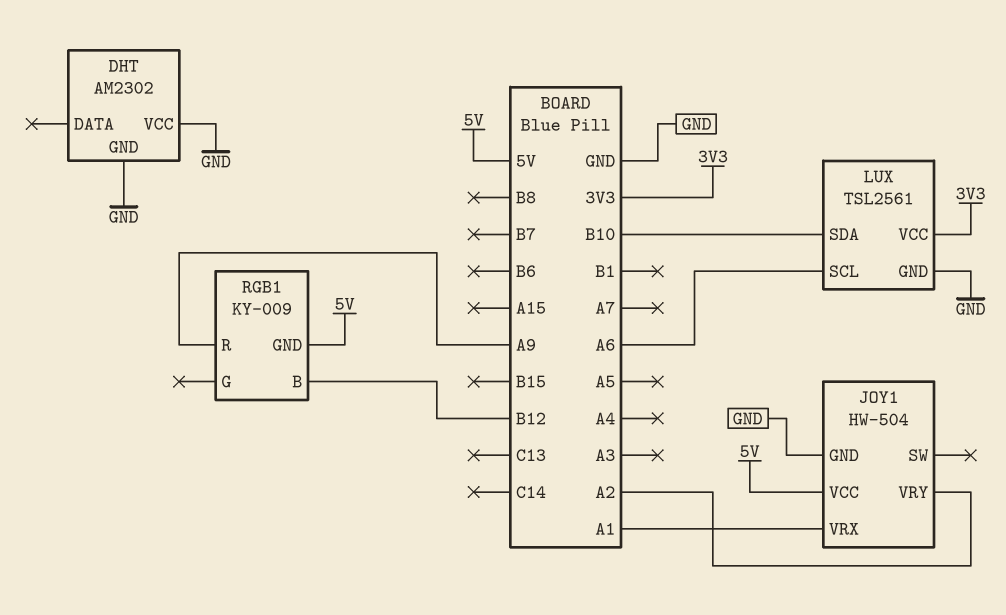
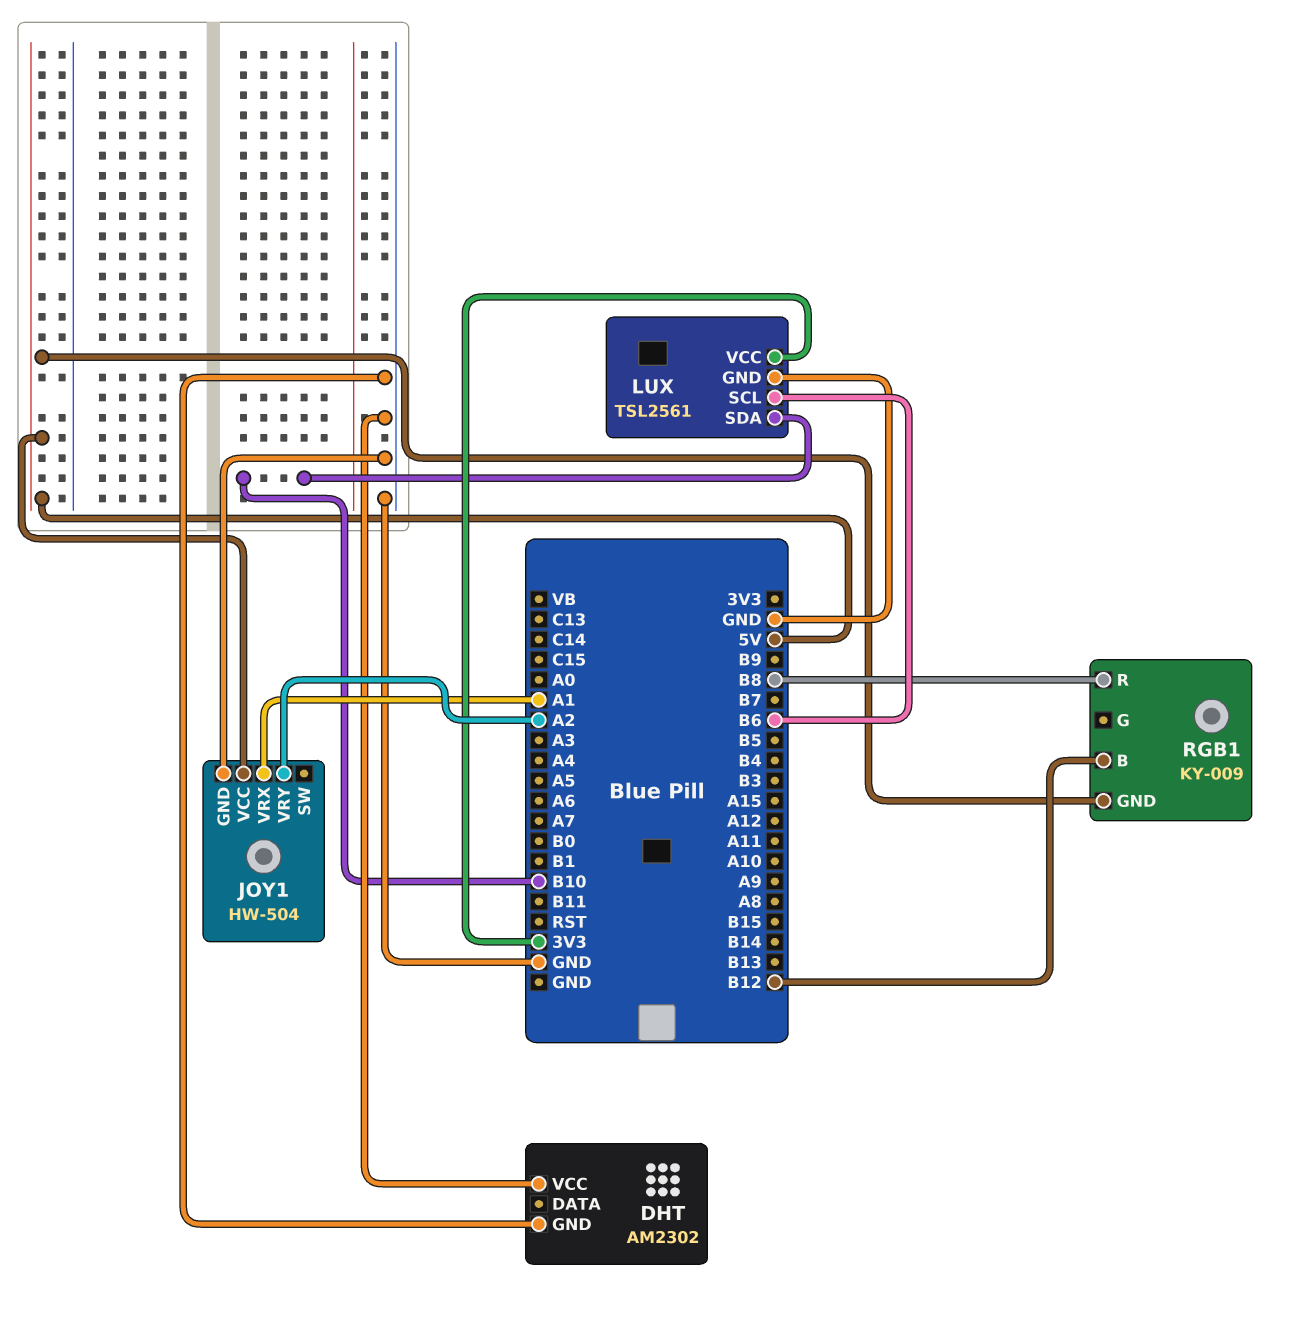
LUX pin SCL: A6 -> B6
RGB1 pin R: A9 -> B8

